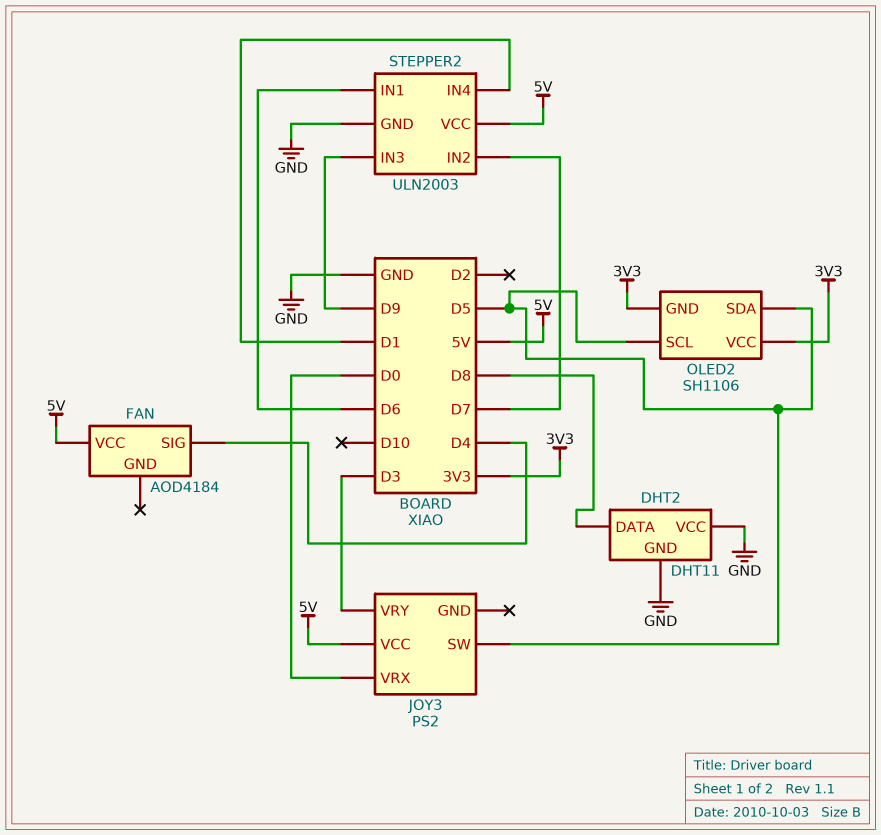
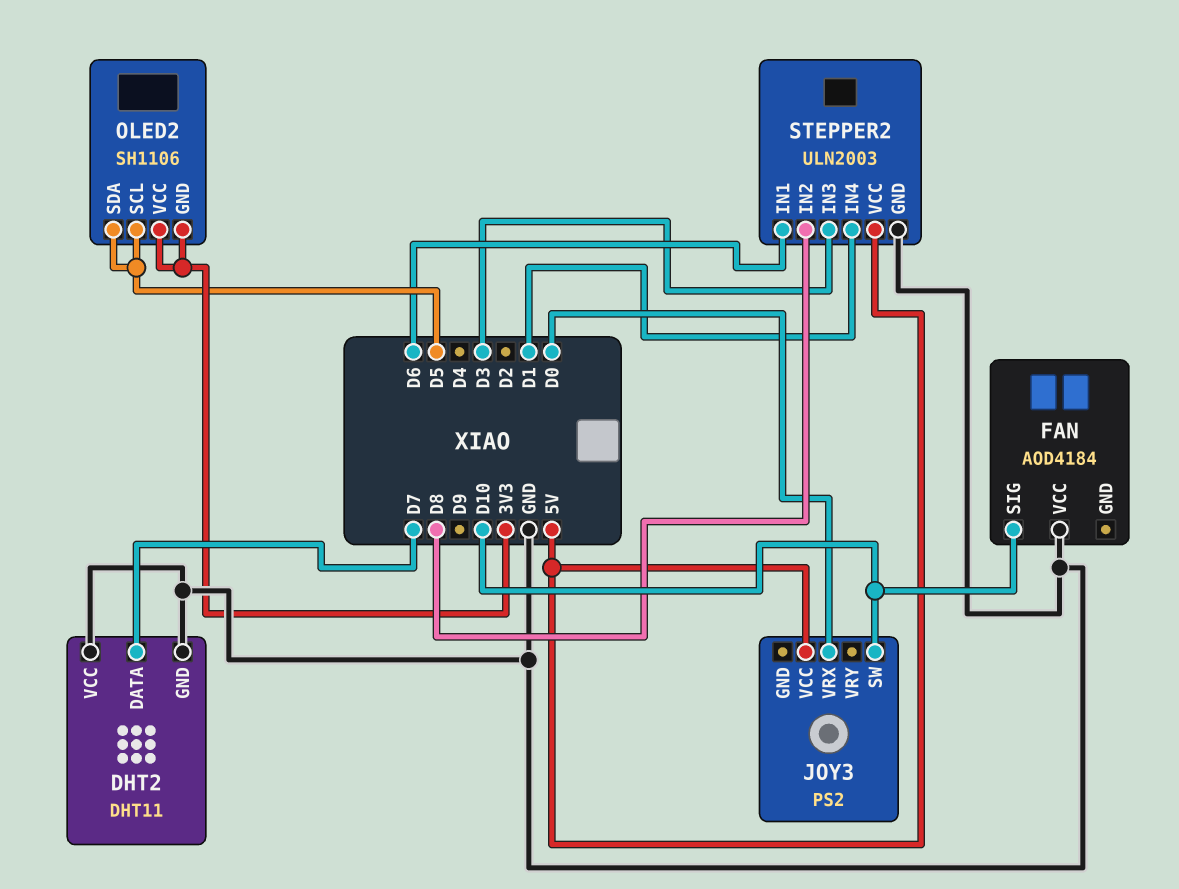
DHT2 pin DATA: D8 -> D7
FAN pin SIG: D4 -> D10
FAN pin VCC: 5V -> GND
JOY3 pin SW: D5 -> D10
JOY3 pin VRY: D3 -> none
STEPPER2 pin IN2: D7 -> D8
STEPPER2 pin IN3: D9 -> D3

